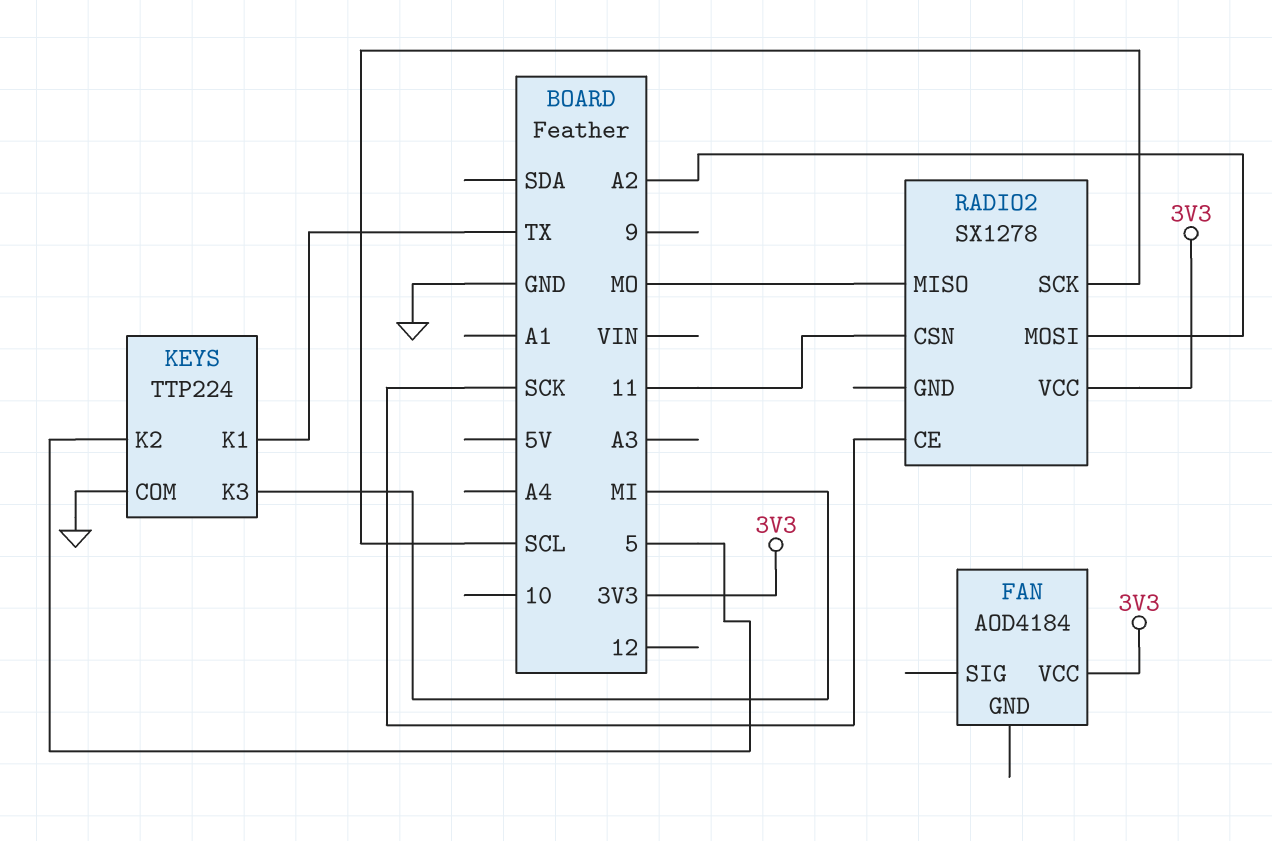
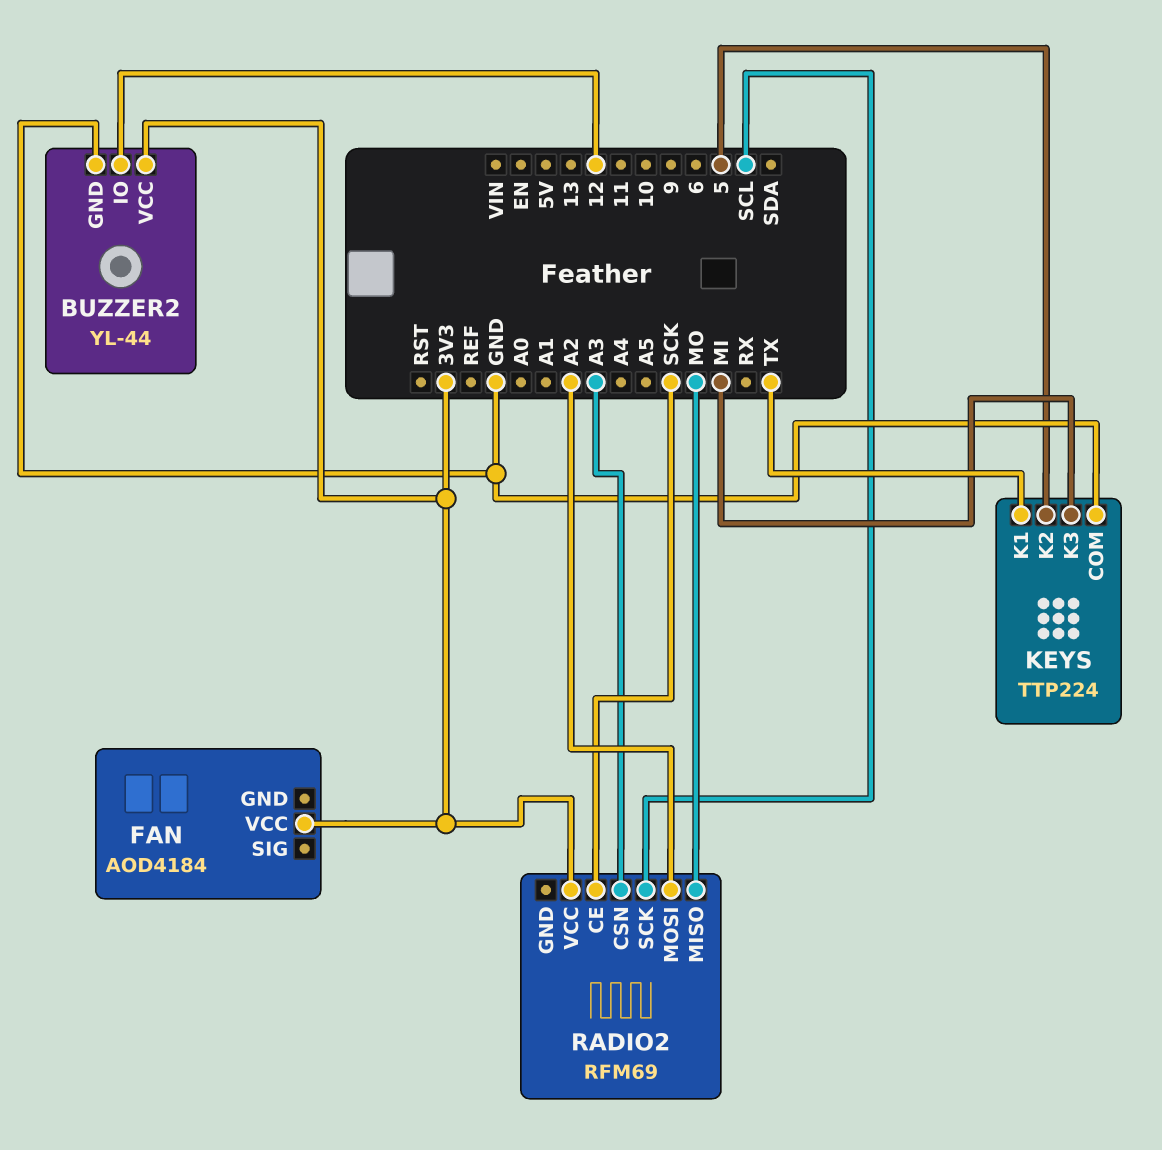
BUZZER2: none -> YL-44
BUZZER2 pin GND: none -> GND
BUZZER2 pin IO: none -> 12
BUZZER2 pin VCC: none -> 3V3
RADIO2: SX1278 -> RFM69
RADIO2 pin CSN: 11 -> A3

